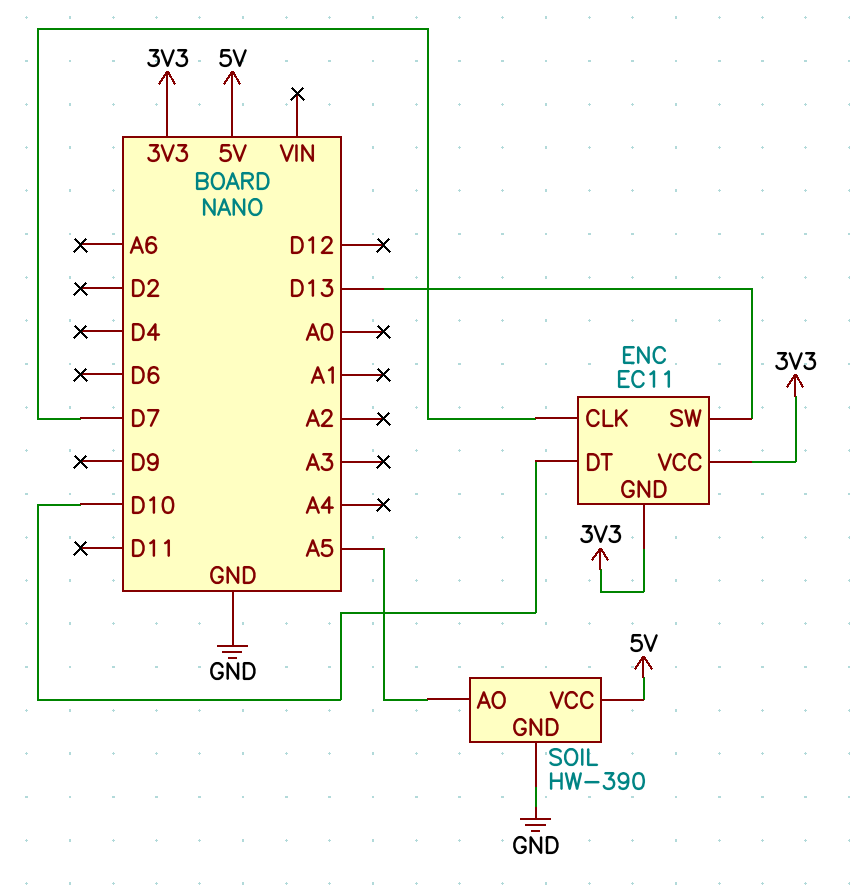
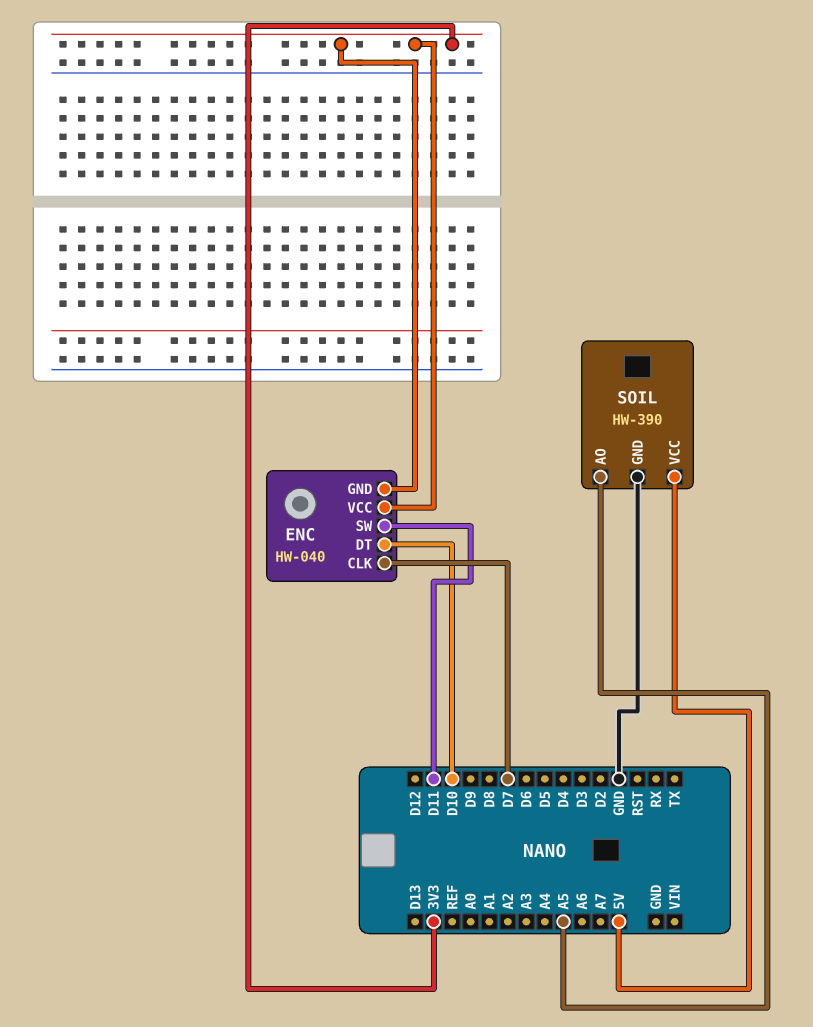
ENC: EC11 -> HW-040
ENC pin SW: D13 -> D11

